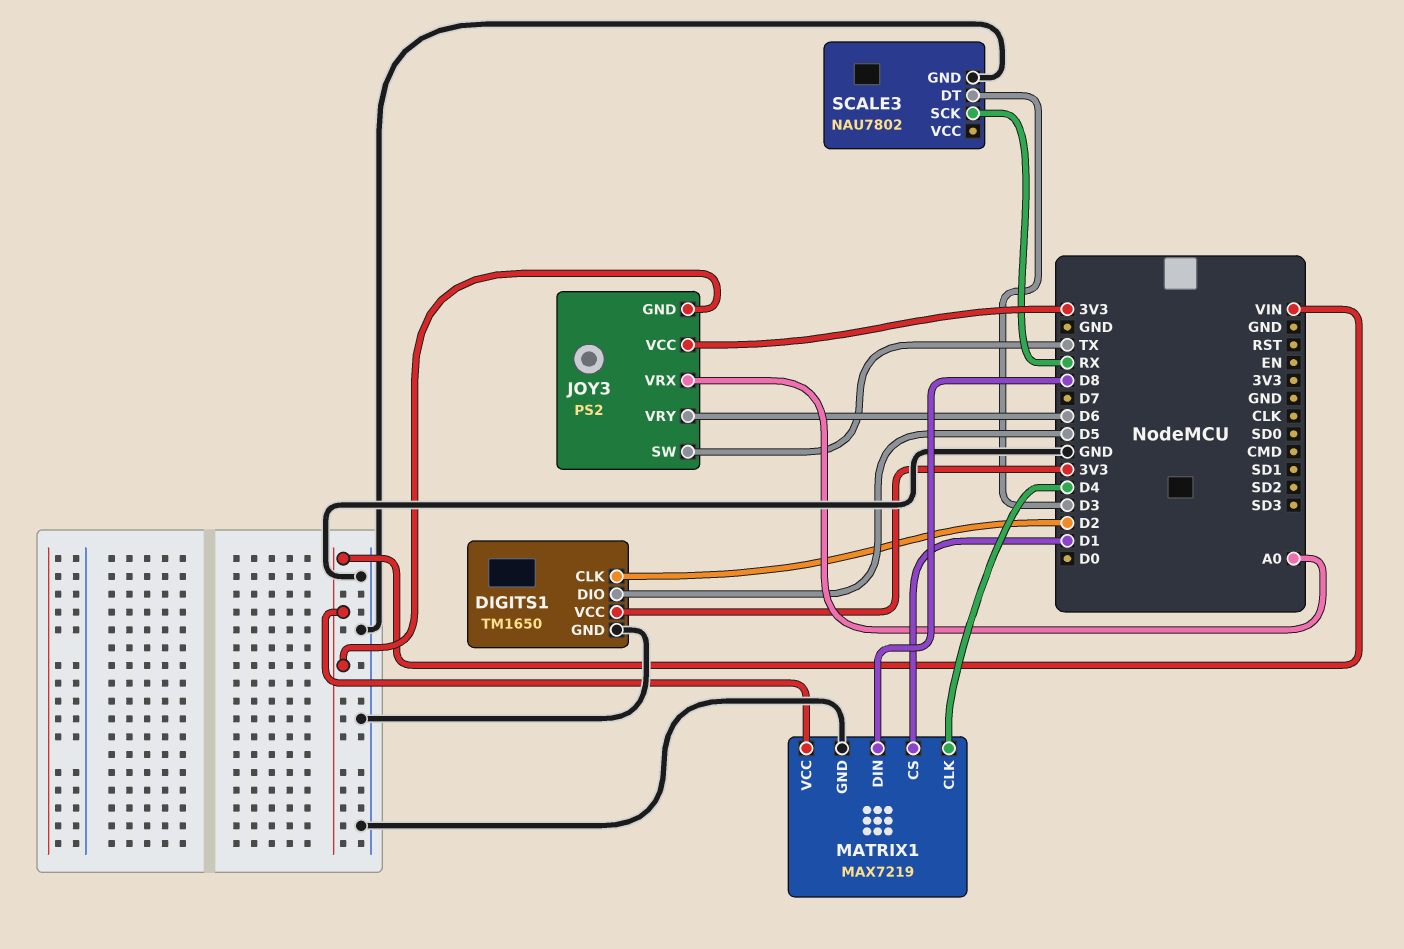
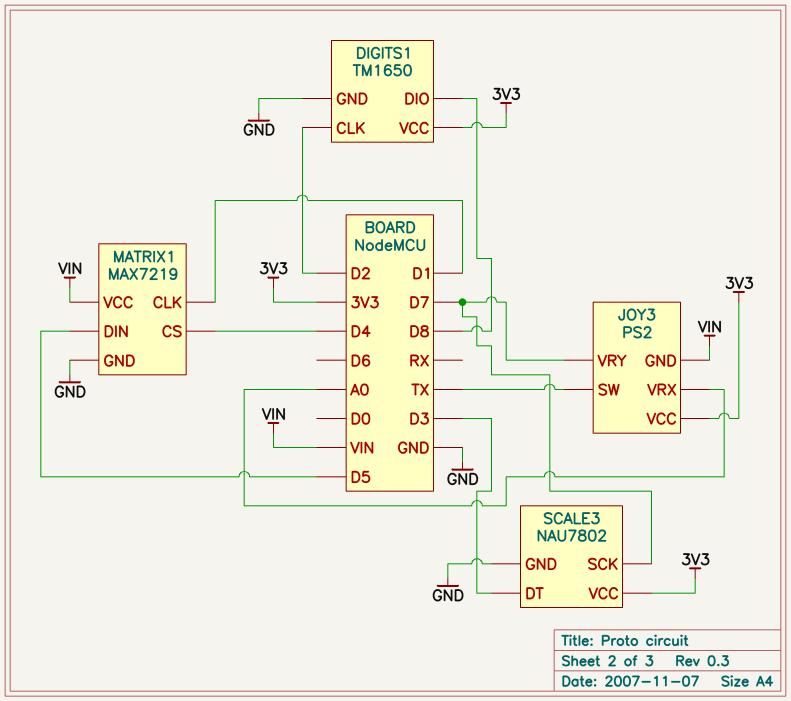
DIGITS1 pin DIO: D5 -> D8
JOY3 pin VRY: D6 -> D7
MATRIX1 pin CLK: D4 -> D1
MATRIX1 pin CS: D1 -> D4
MATRIX1 pin DIN: D8 -> D5
SCALE3 pin SCK: RX -> D7
SCALE3 pin VCC: none -> 3V3

